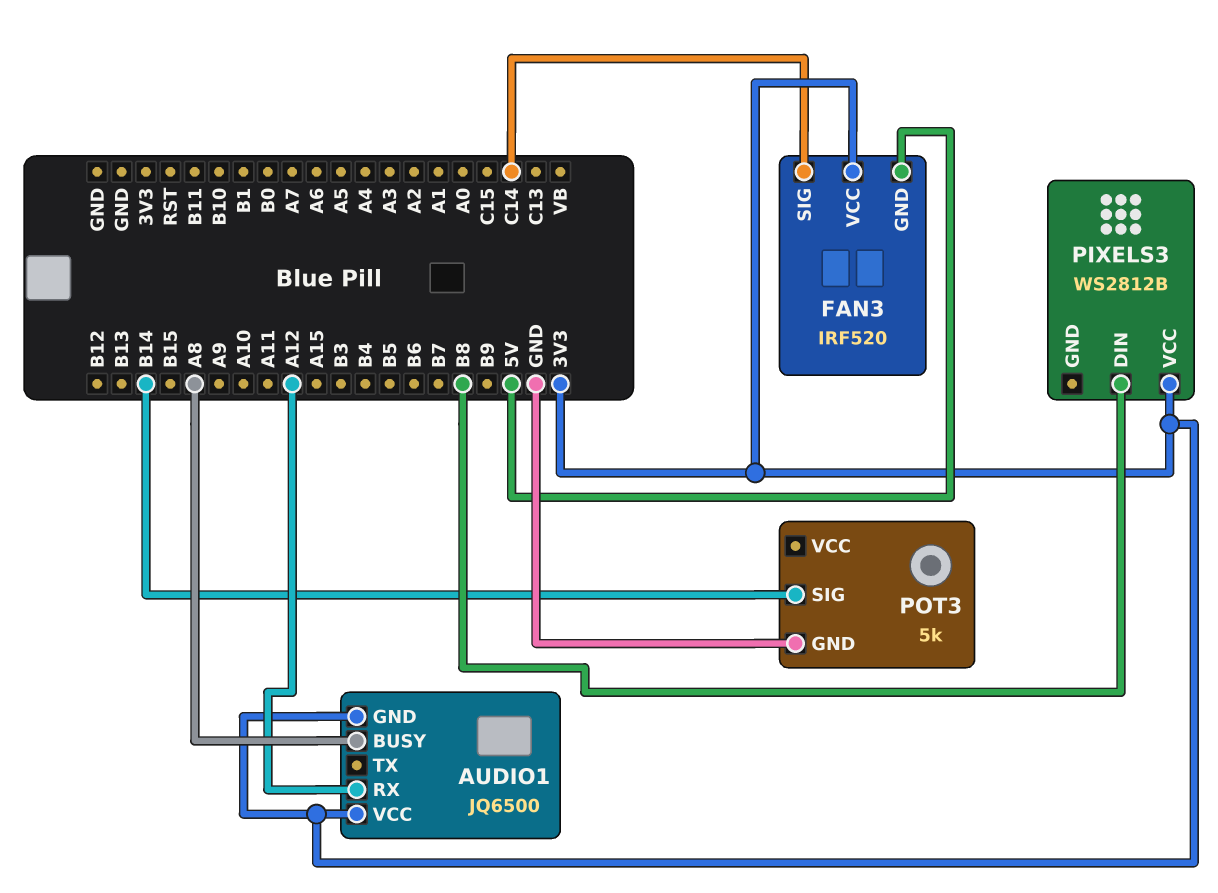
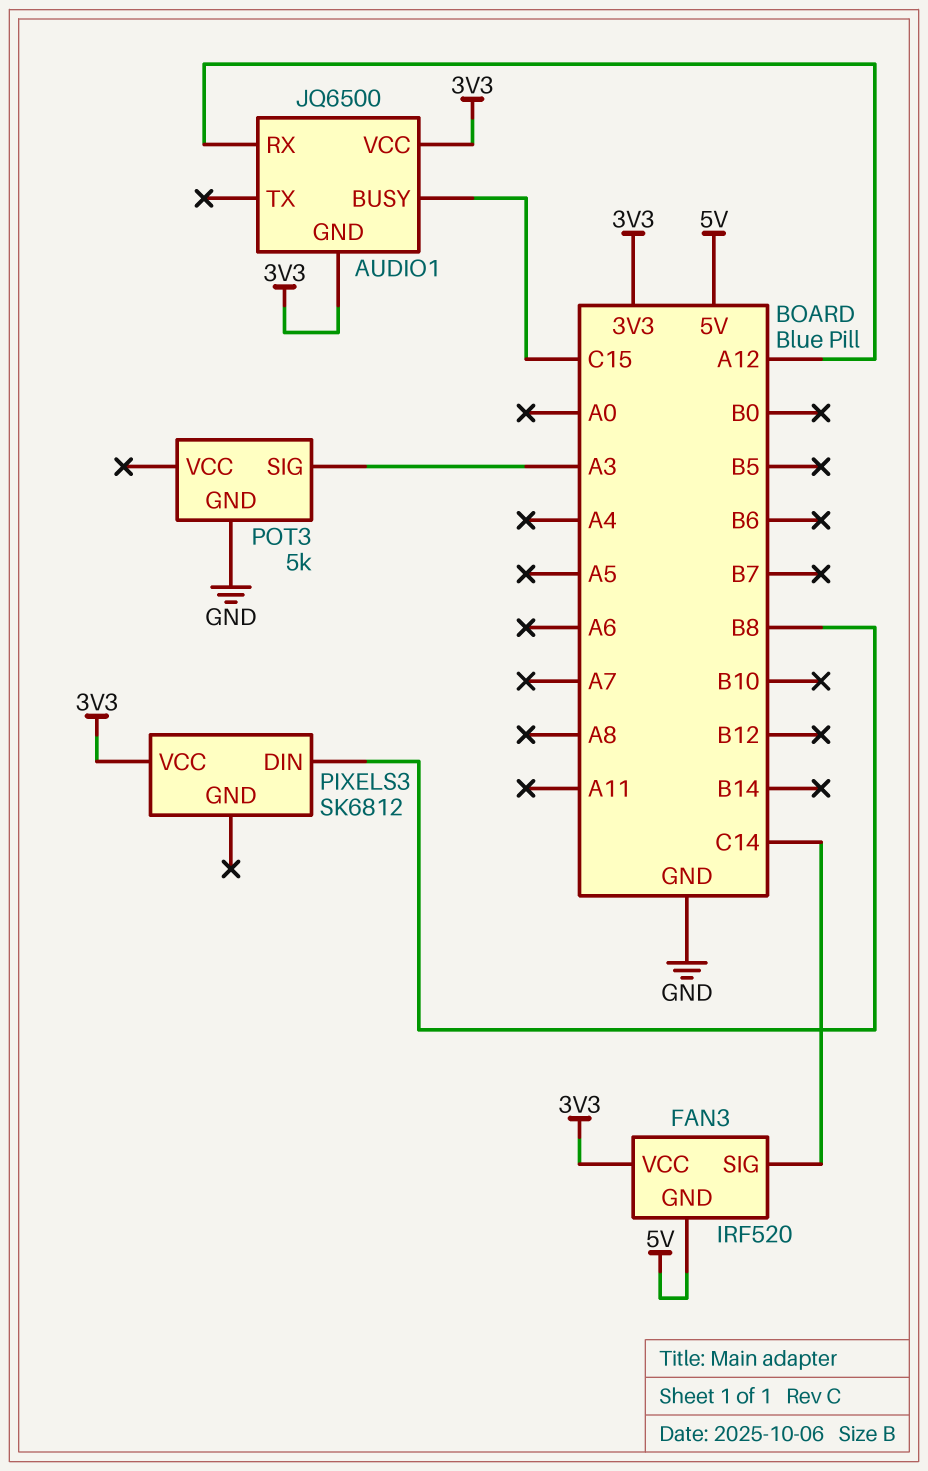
AUDIO1 pin BUSY: A8 -> C15
PIXELS3: WS2812B -> SK6812
POT3 pin SIG: B14 -> A3

